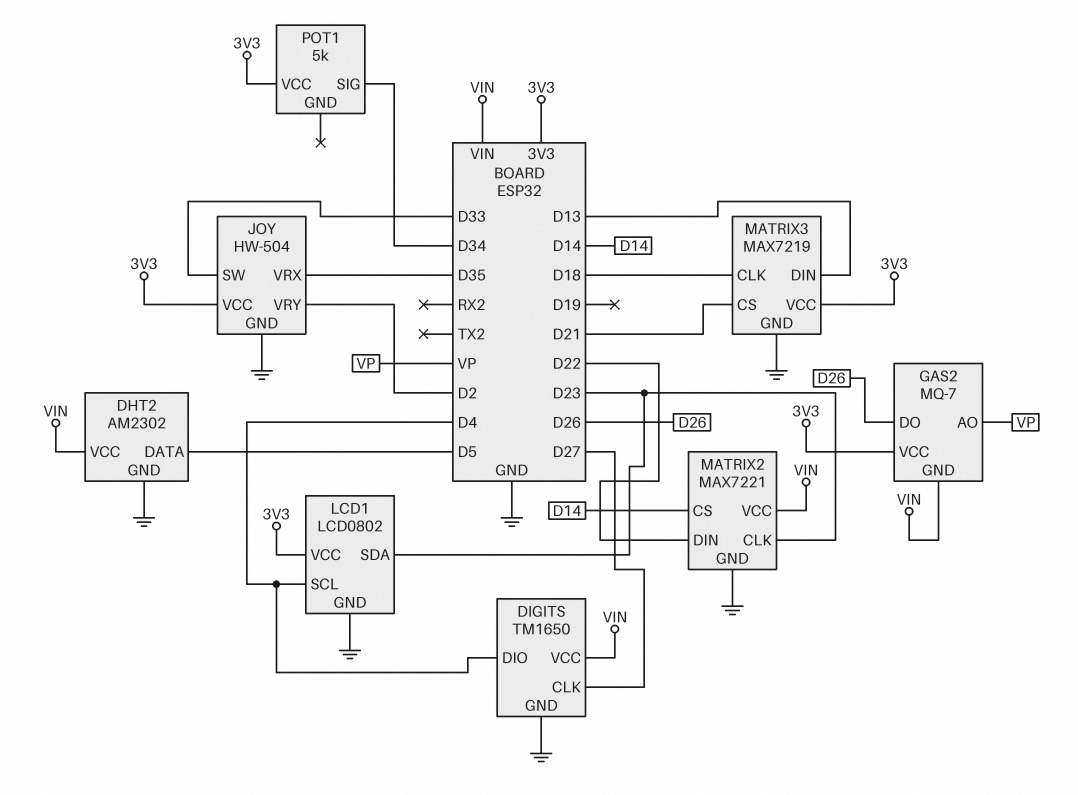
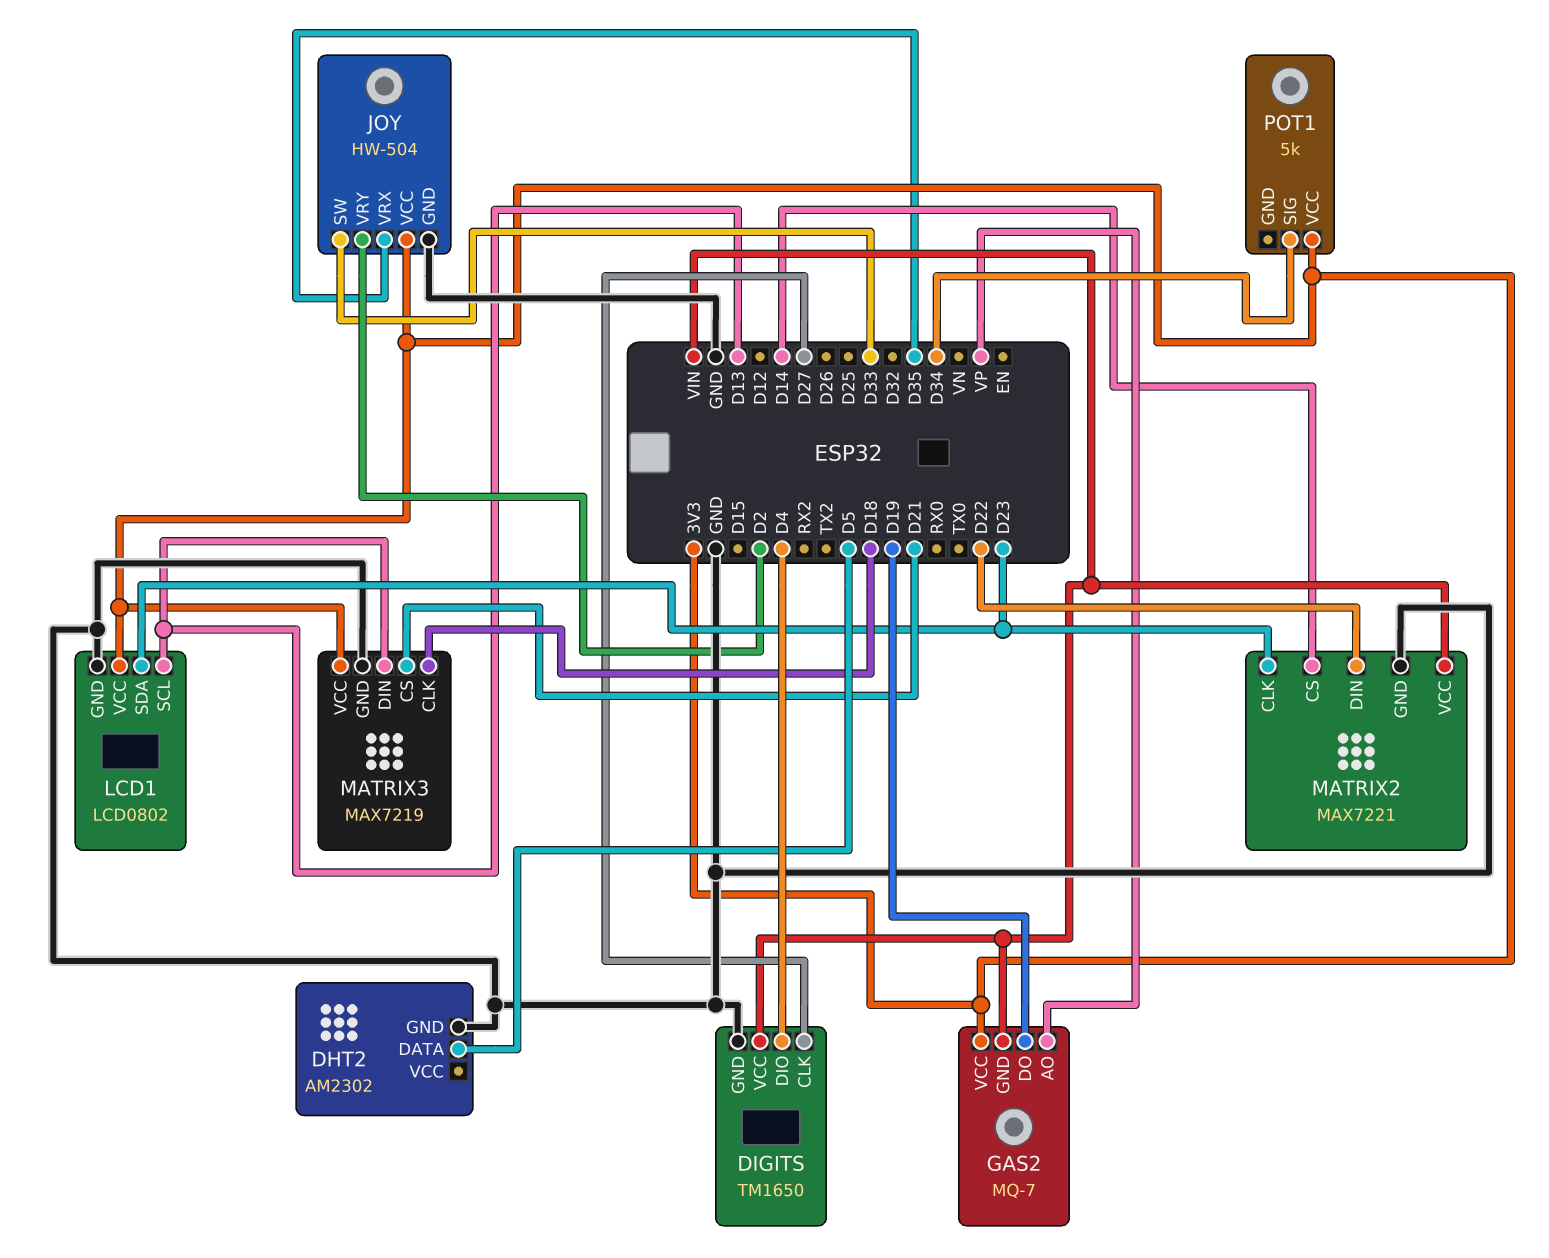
DHT2 pin VCC: VIN -> none
GAS2 pin DO: D26 -> D19
LCD1 pin SCL: D4 -> D13

